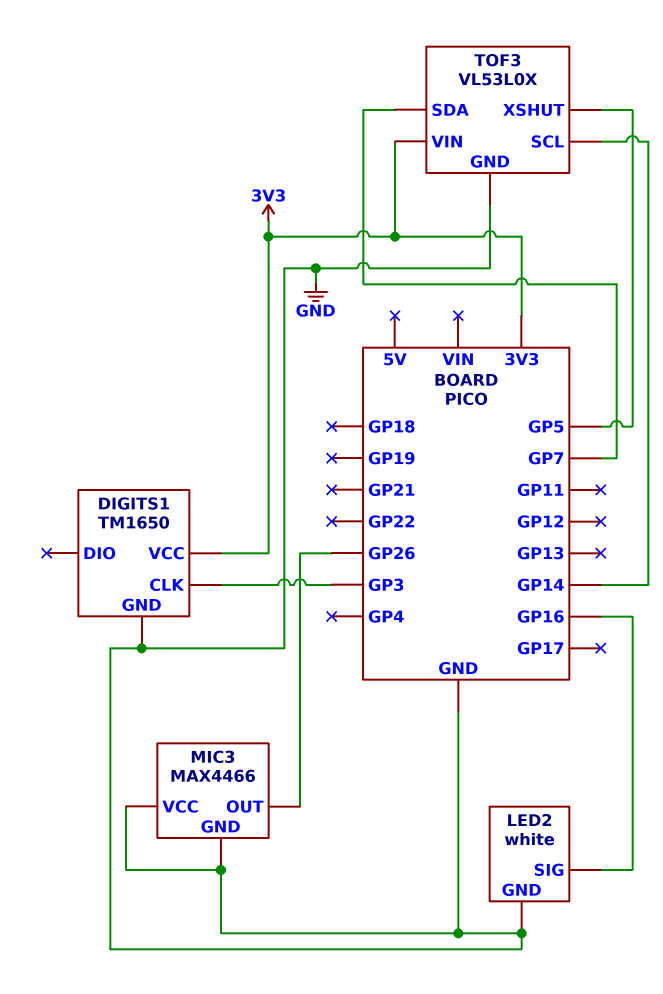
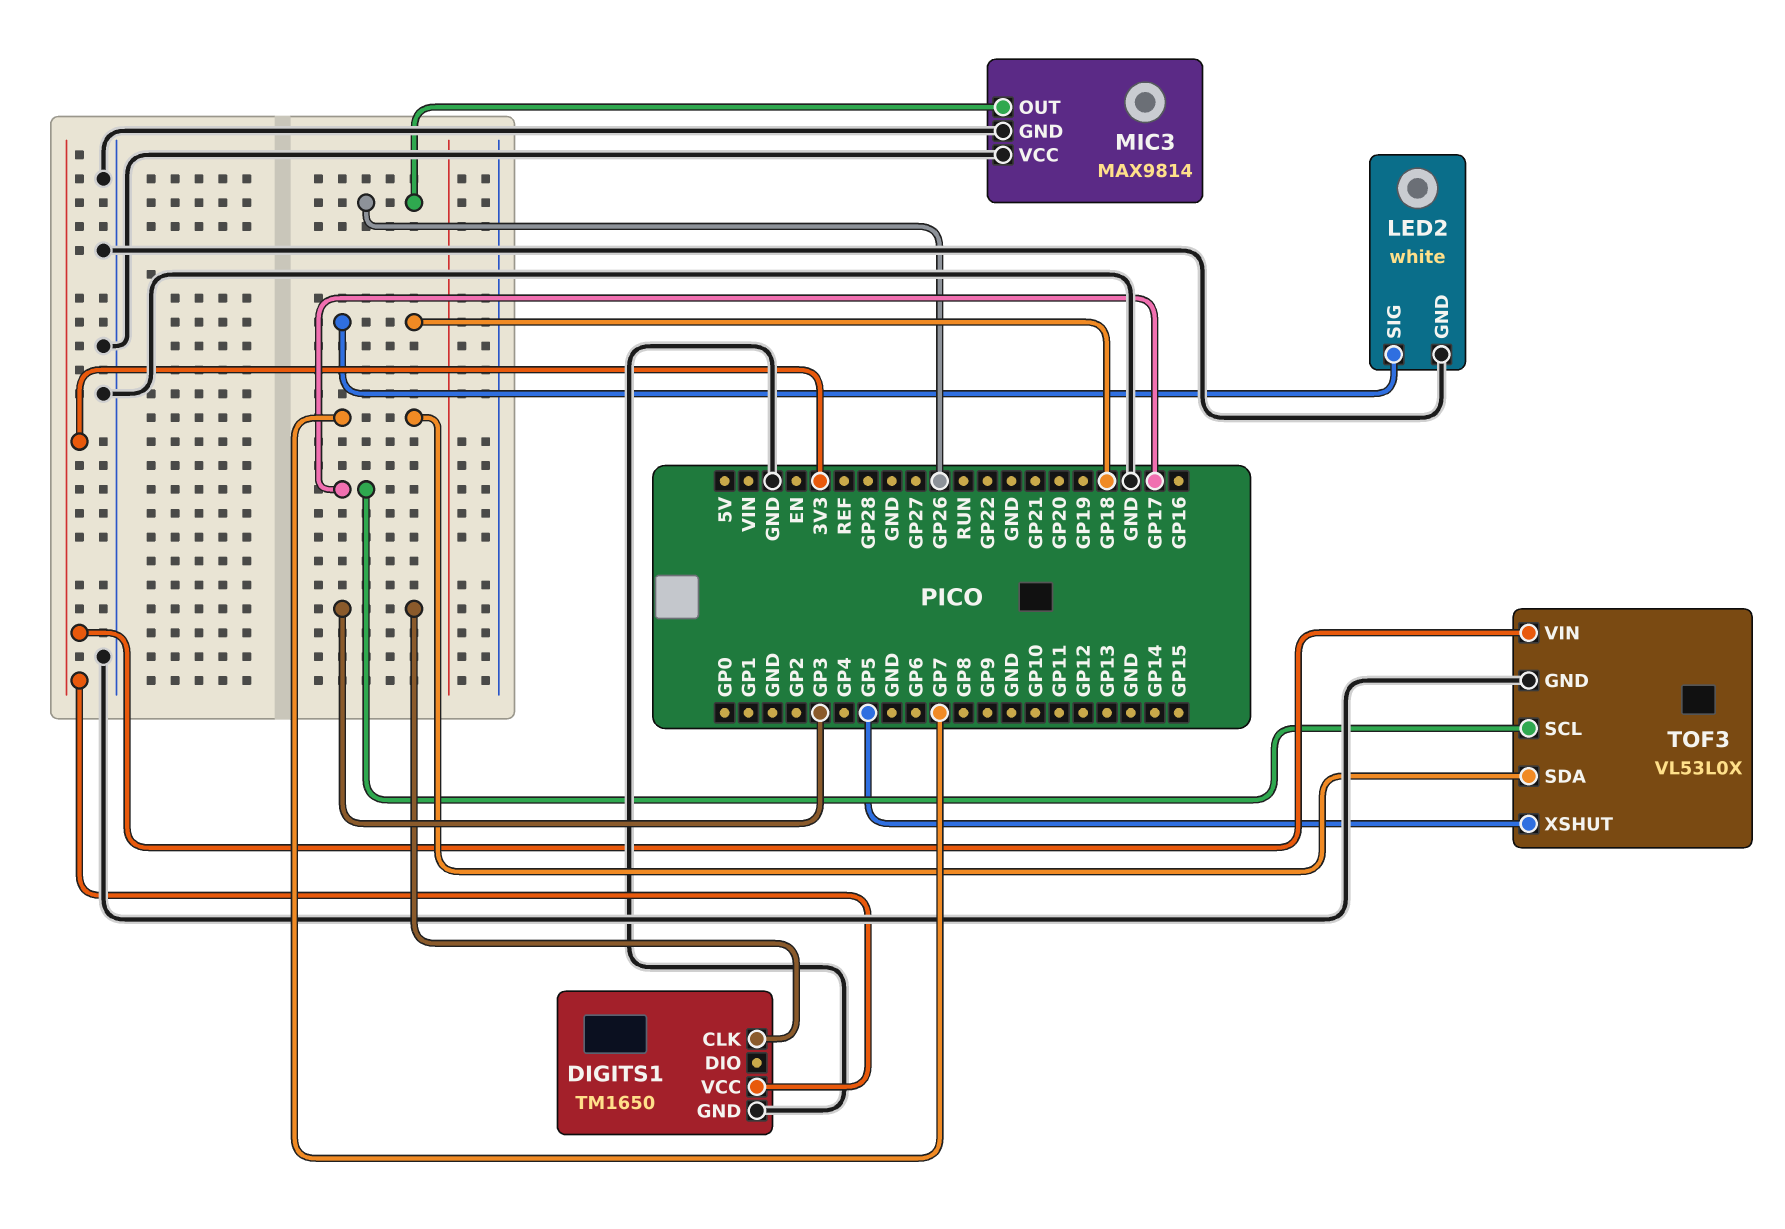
LED2 pin SIG: GP16 -> GP18
MIC3: MAX4466 -> MAX9814
TOF3 pin SCL: GP14 -> GP17

